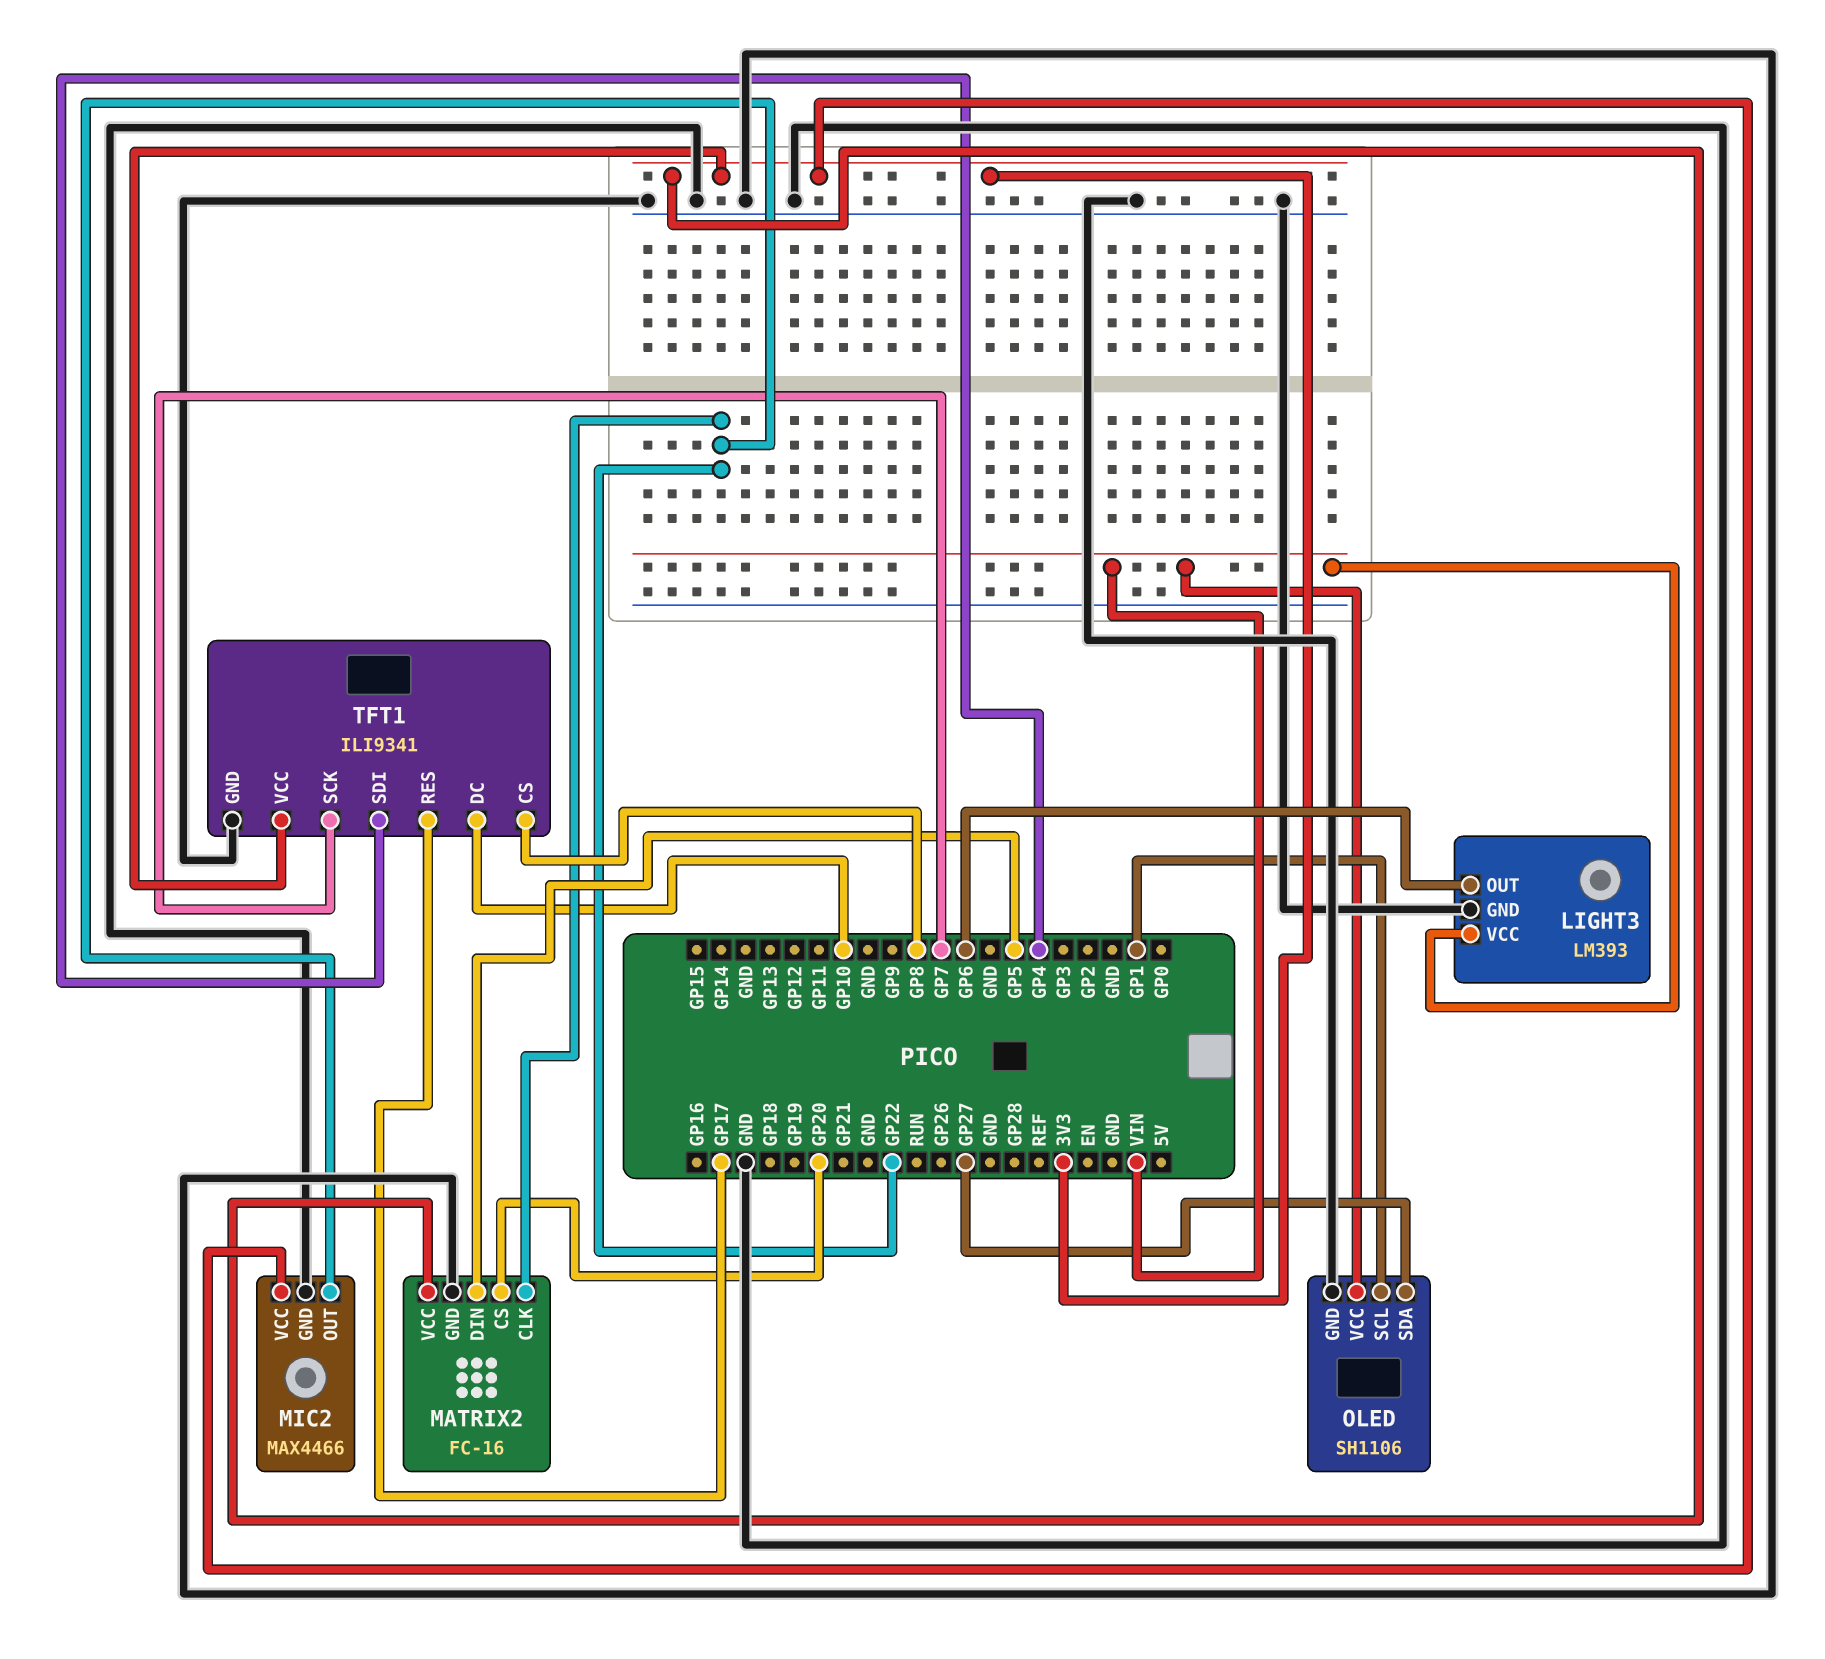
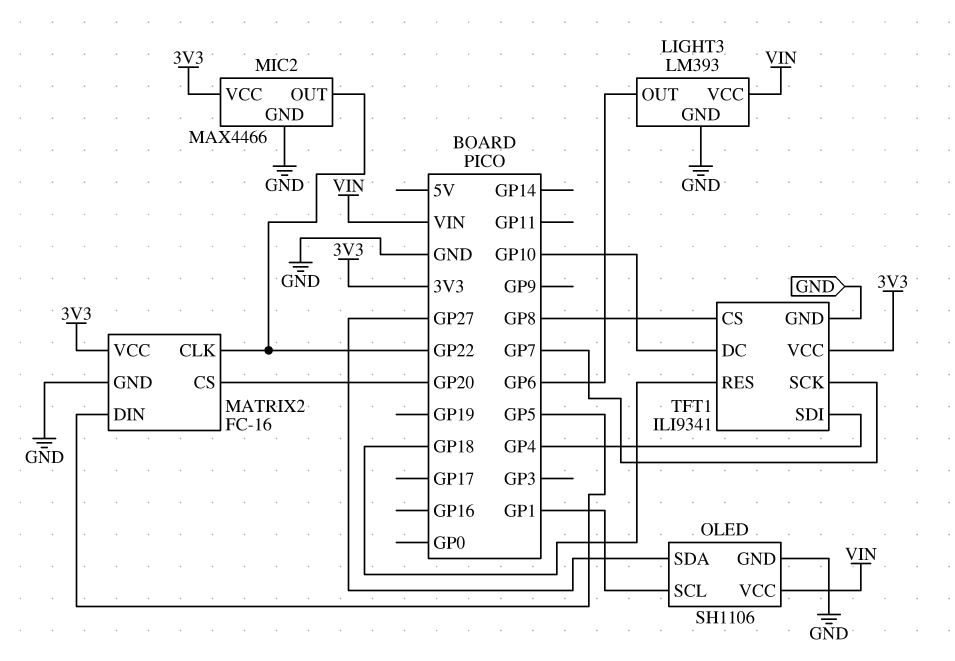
TFT1 pin RES: GP17 -> GP18

